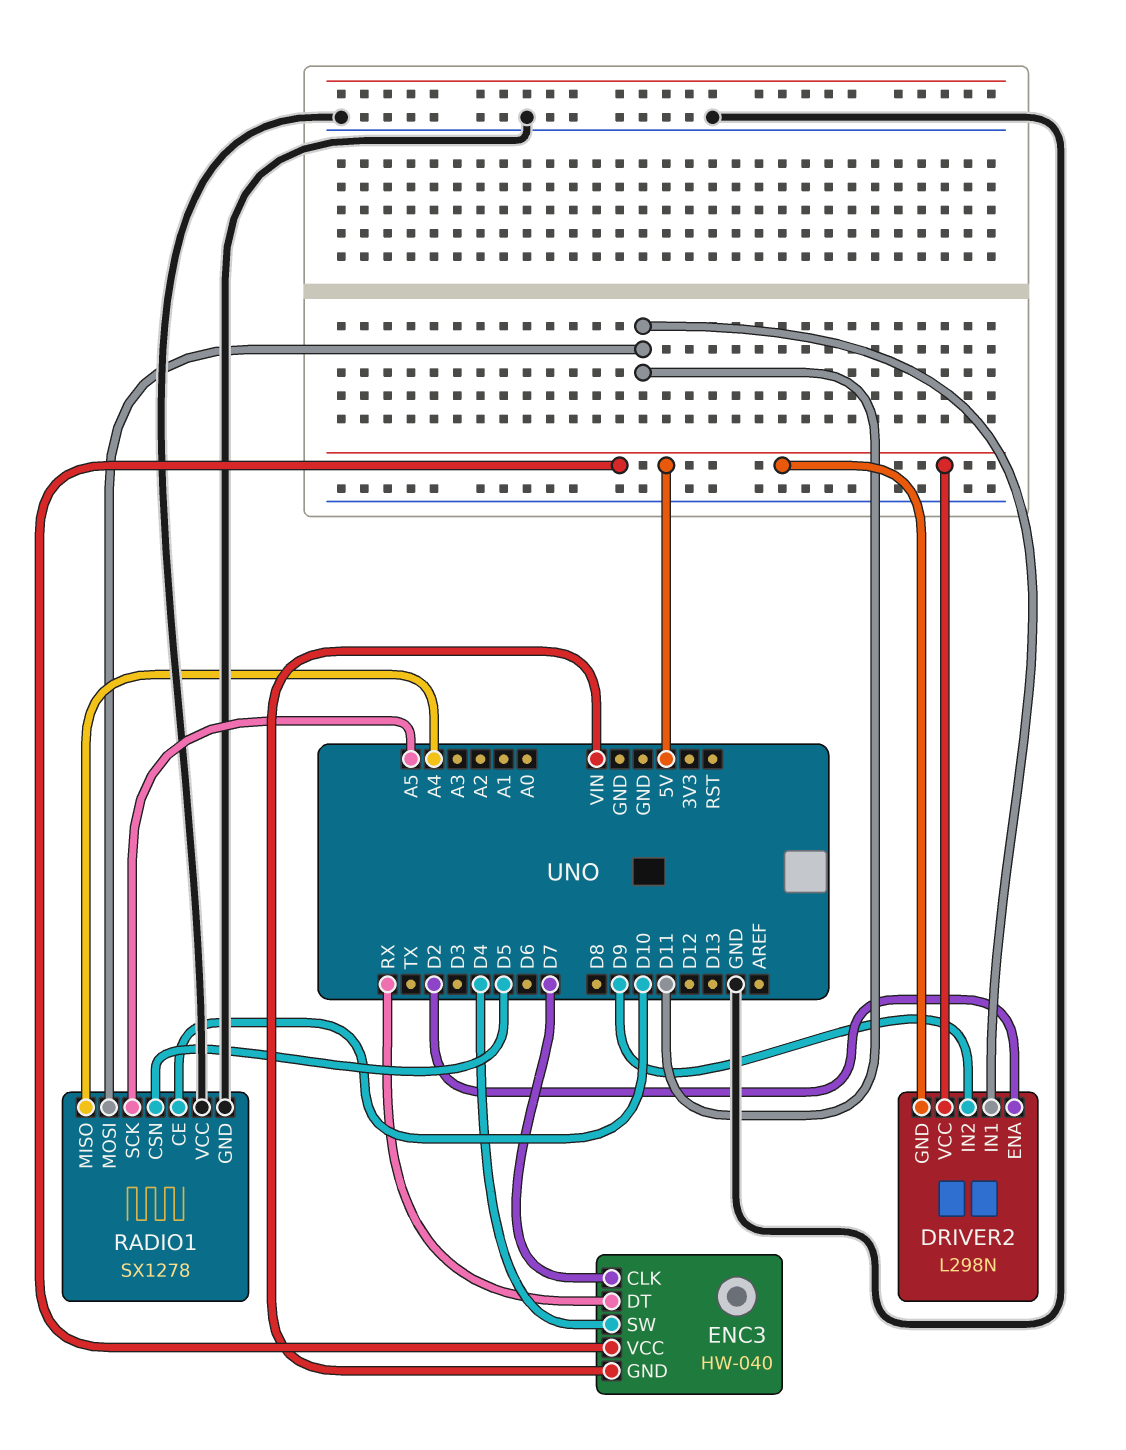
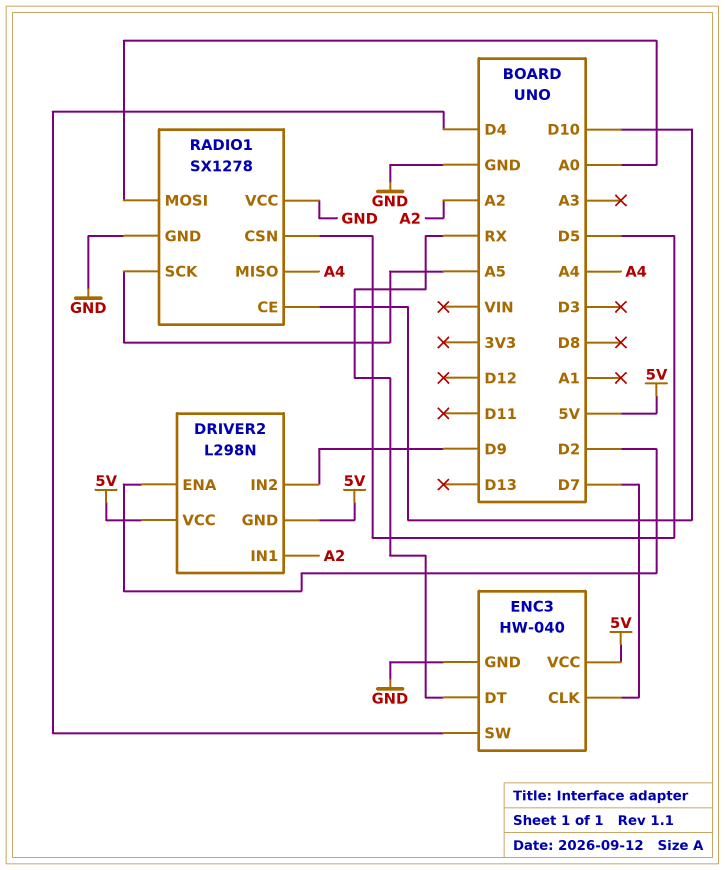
DRIVER2 pin IN1: D11 -> A2
ENC3 pin GND: VIN -> GND
RADIO1 pin MOSI: D11 -> A0

